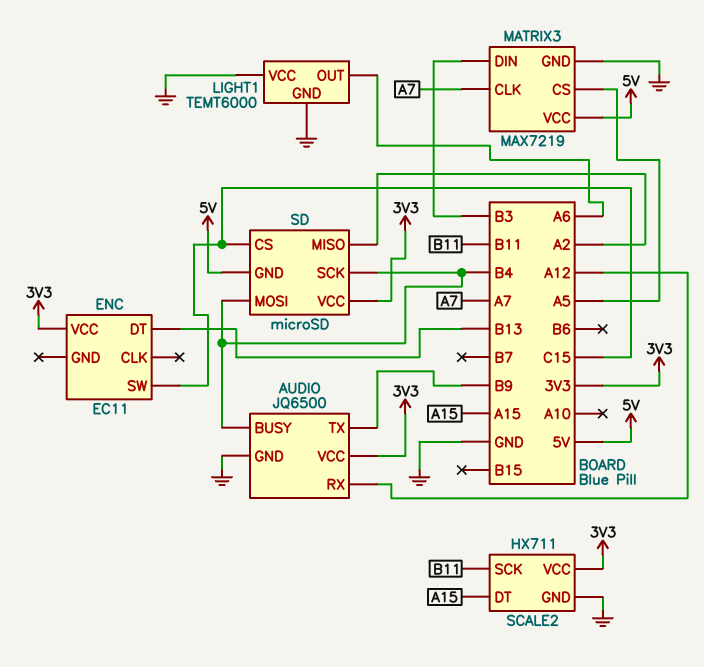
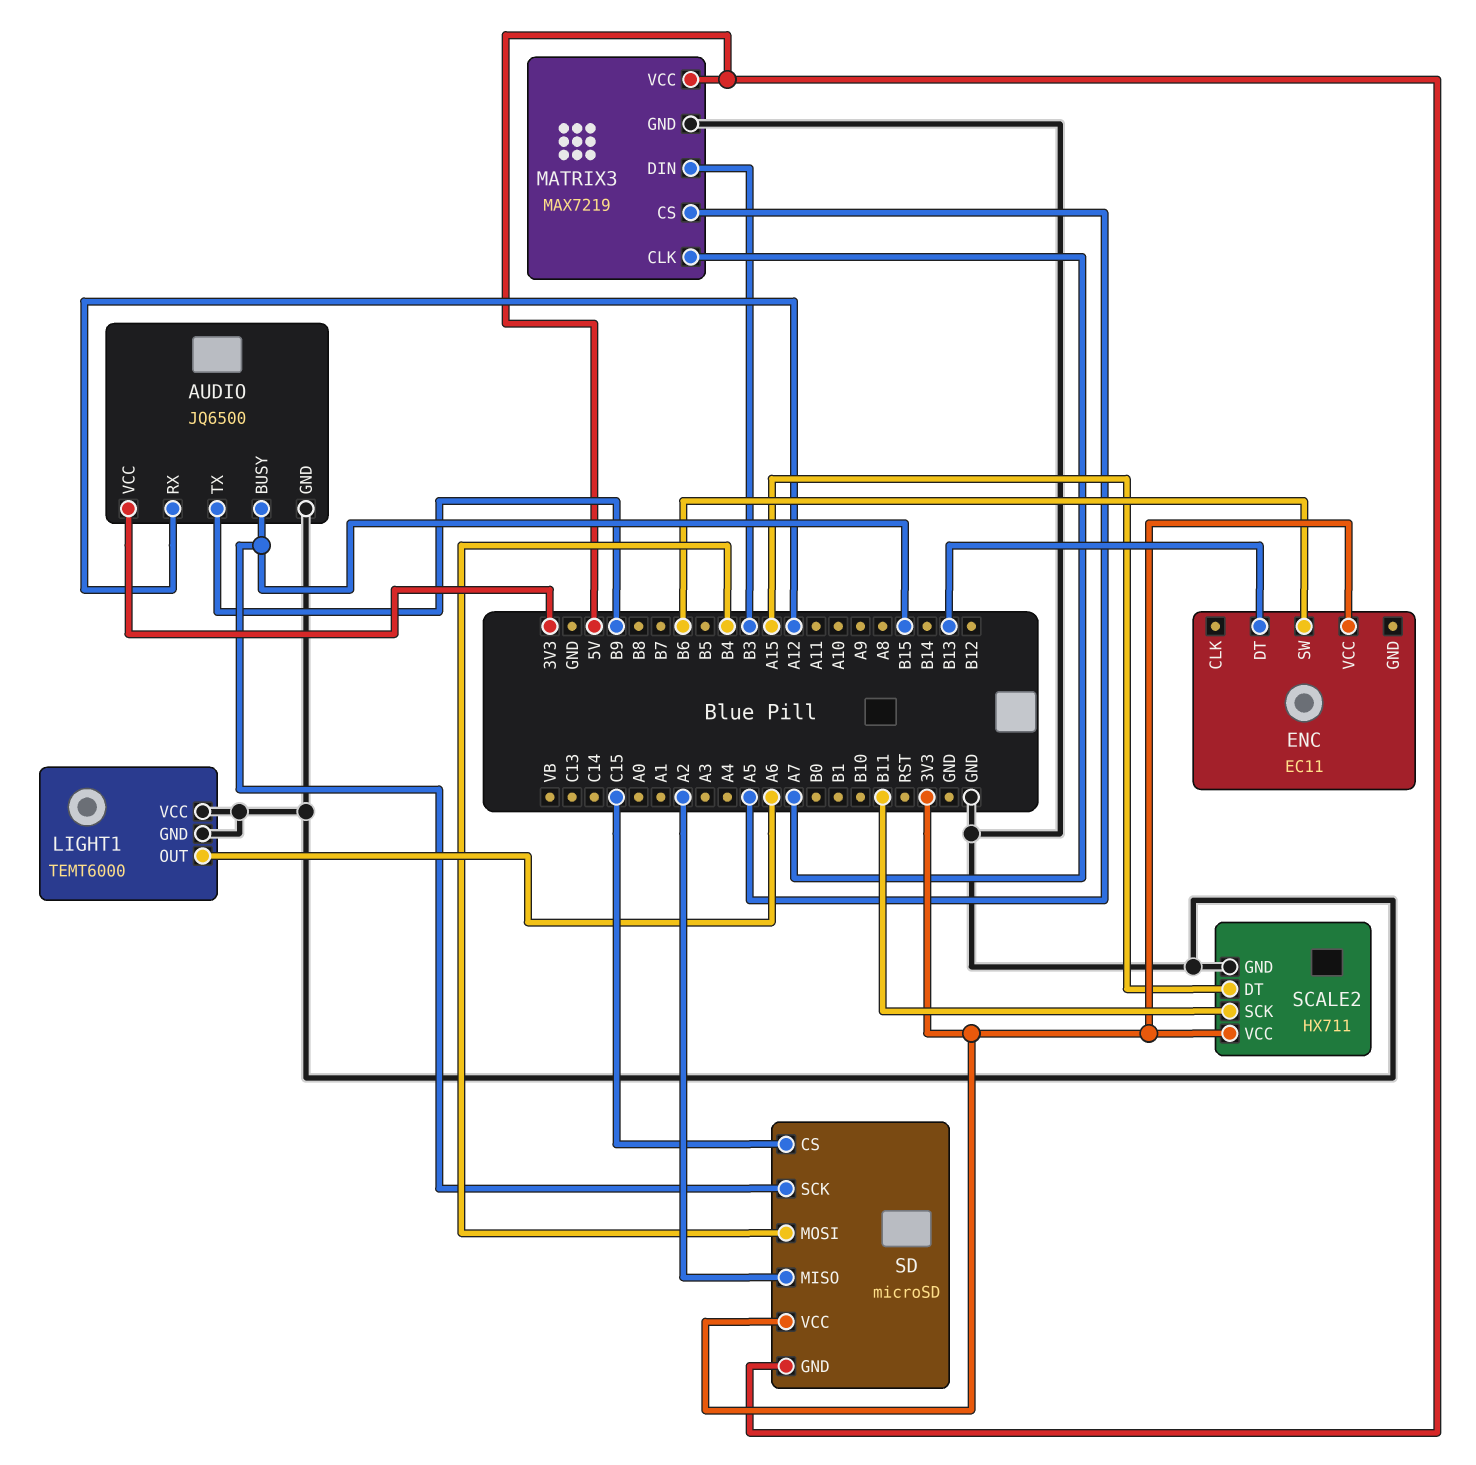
AUDIO pin BUSY: B4 -> B15
ENC pin SW: C15 -> B6
SD pin SCK: B4 -> B15

